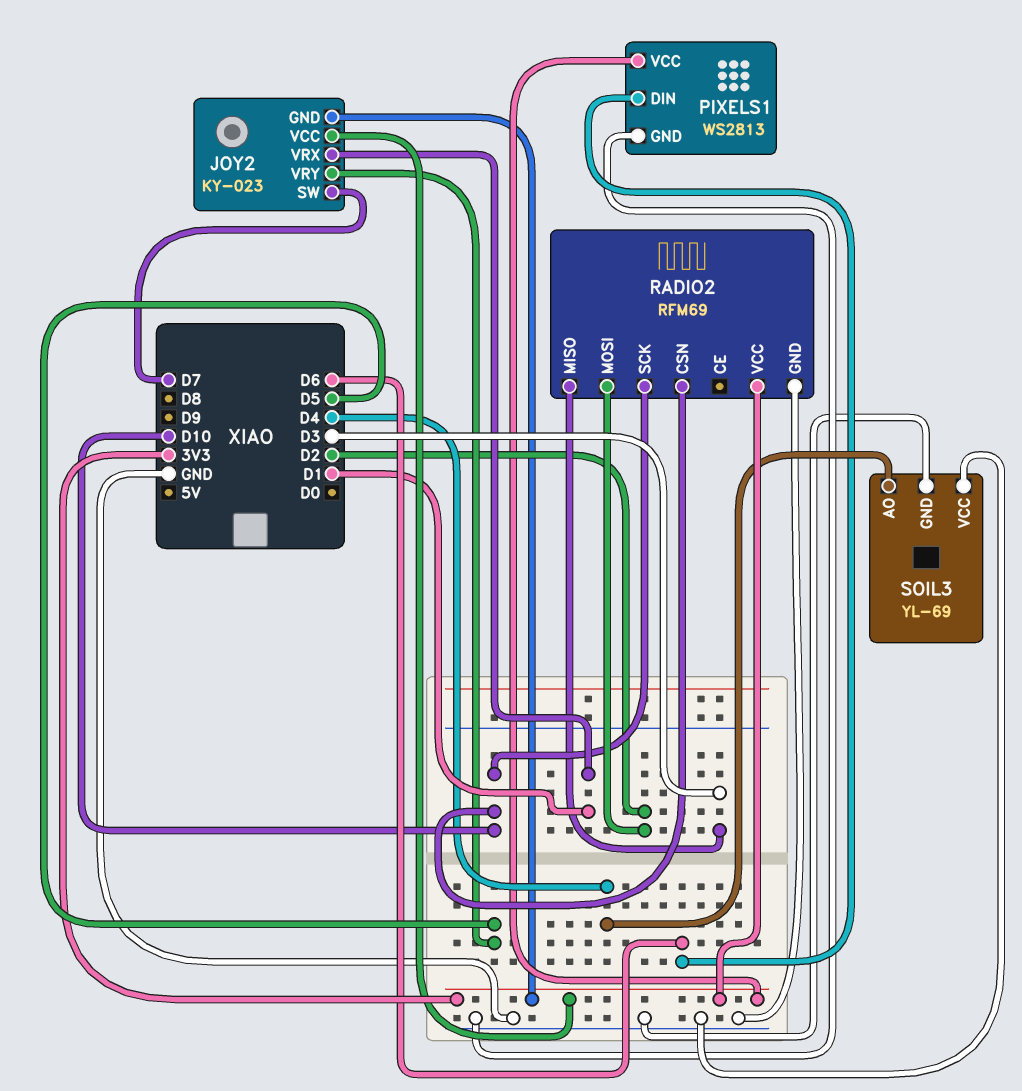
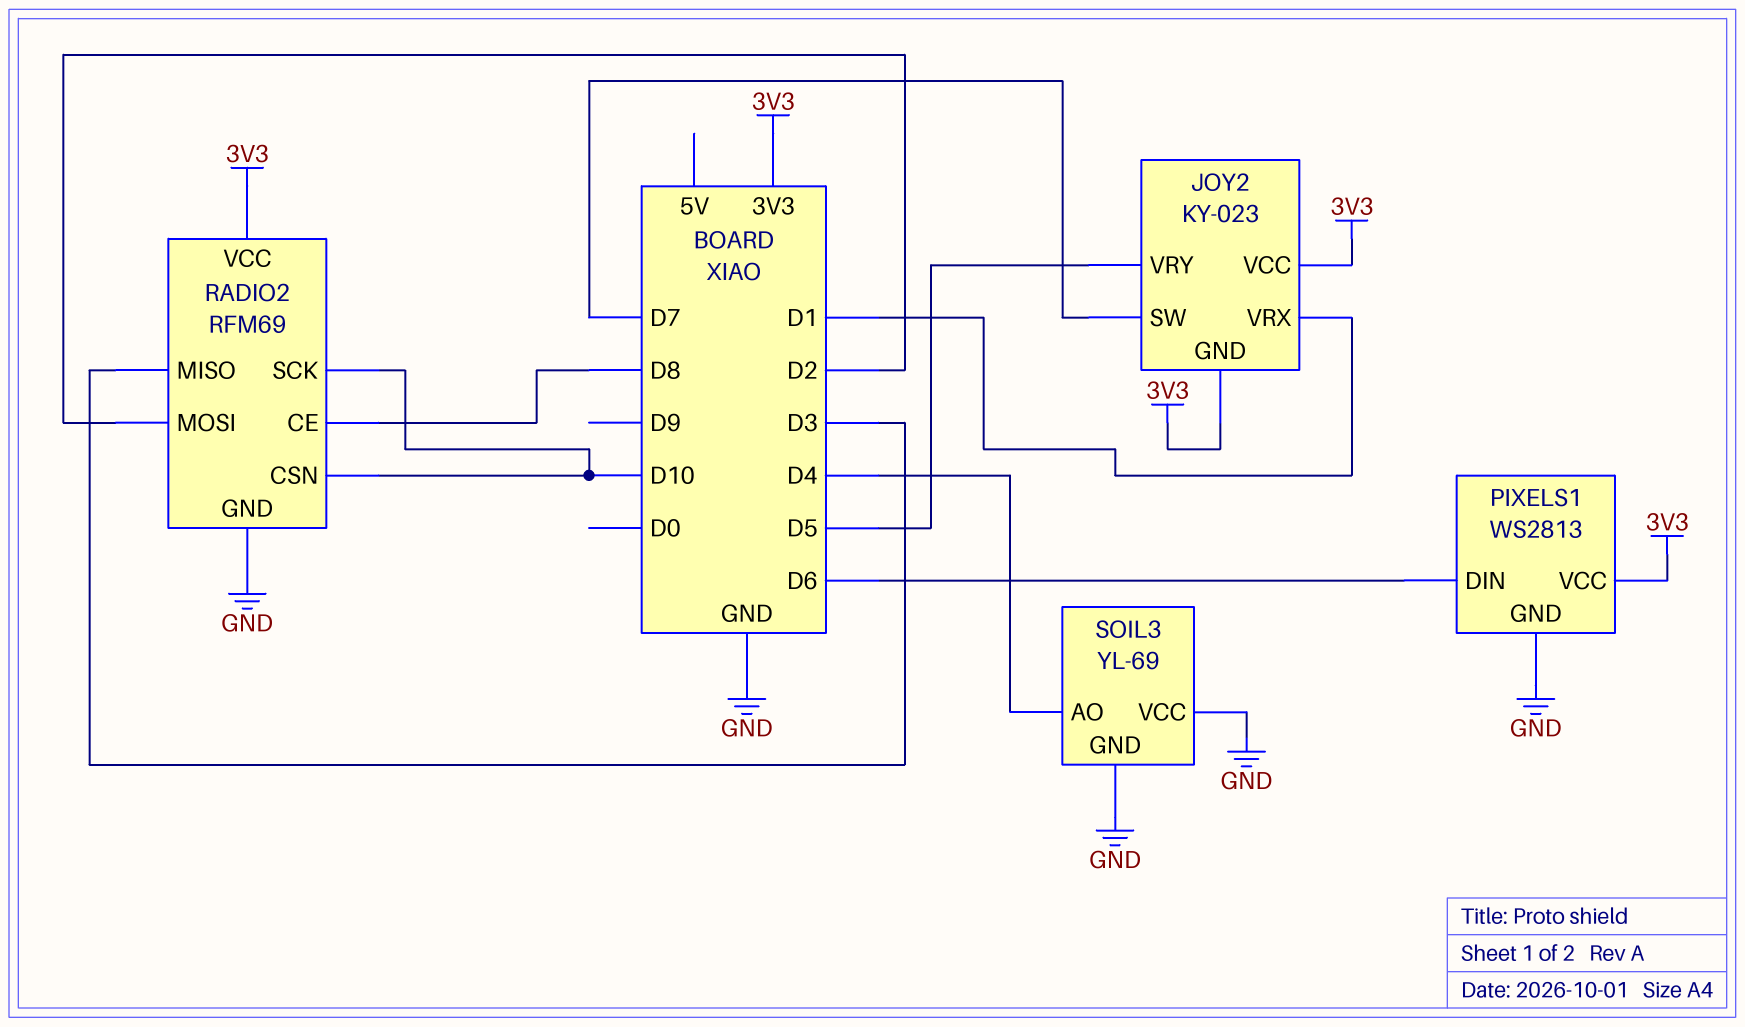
RADIO2 pin CE: none -> D8

